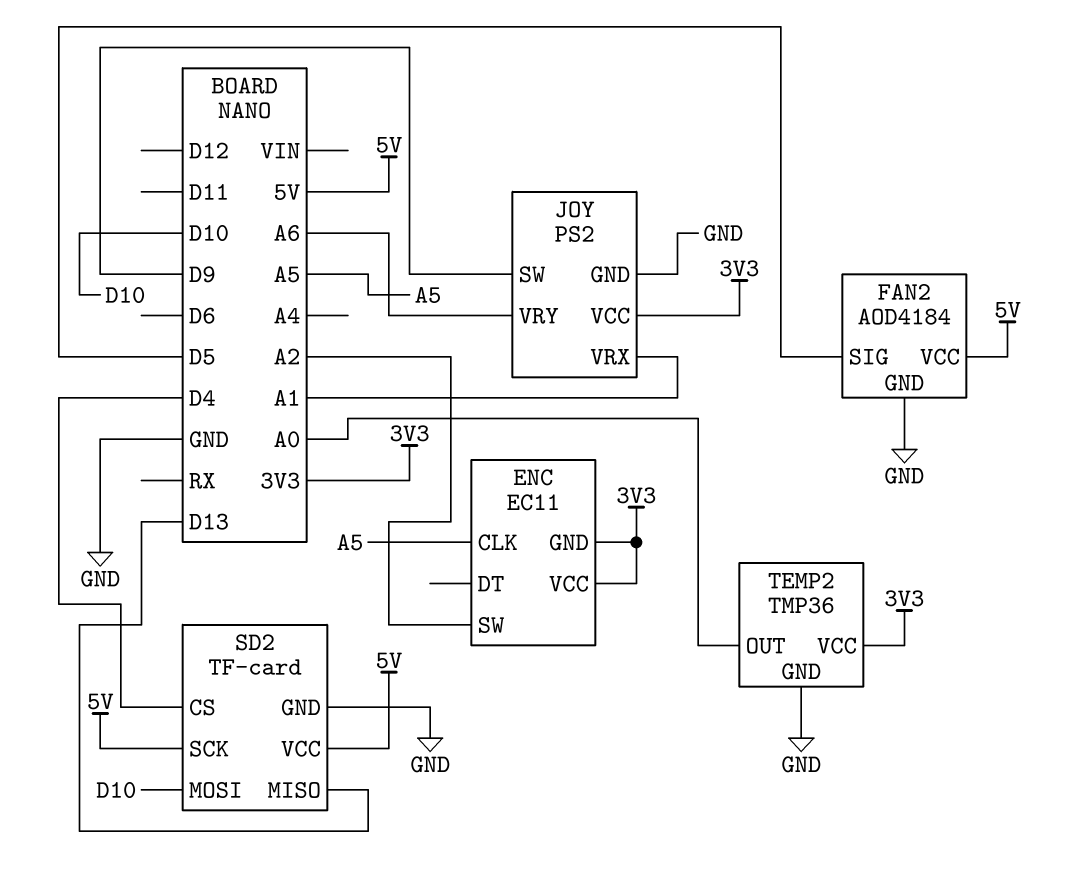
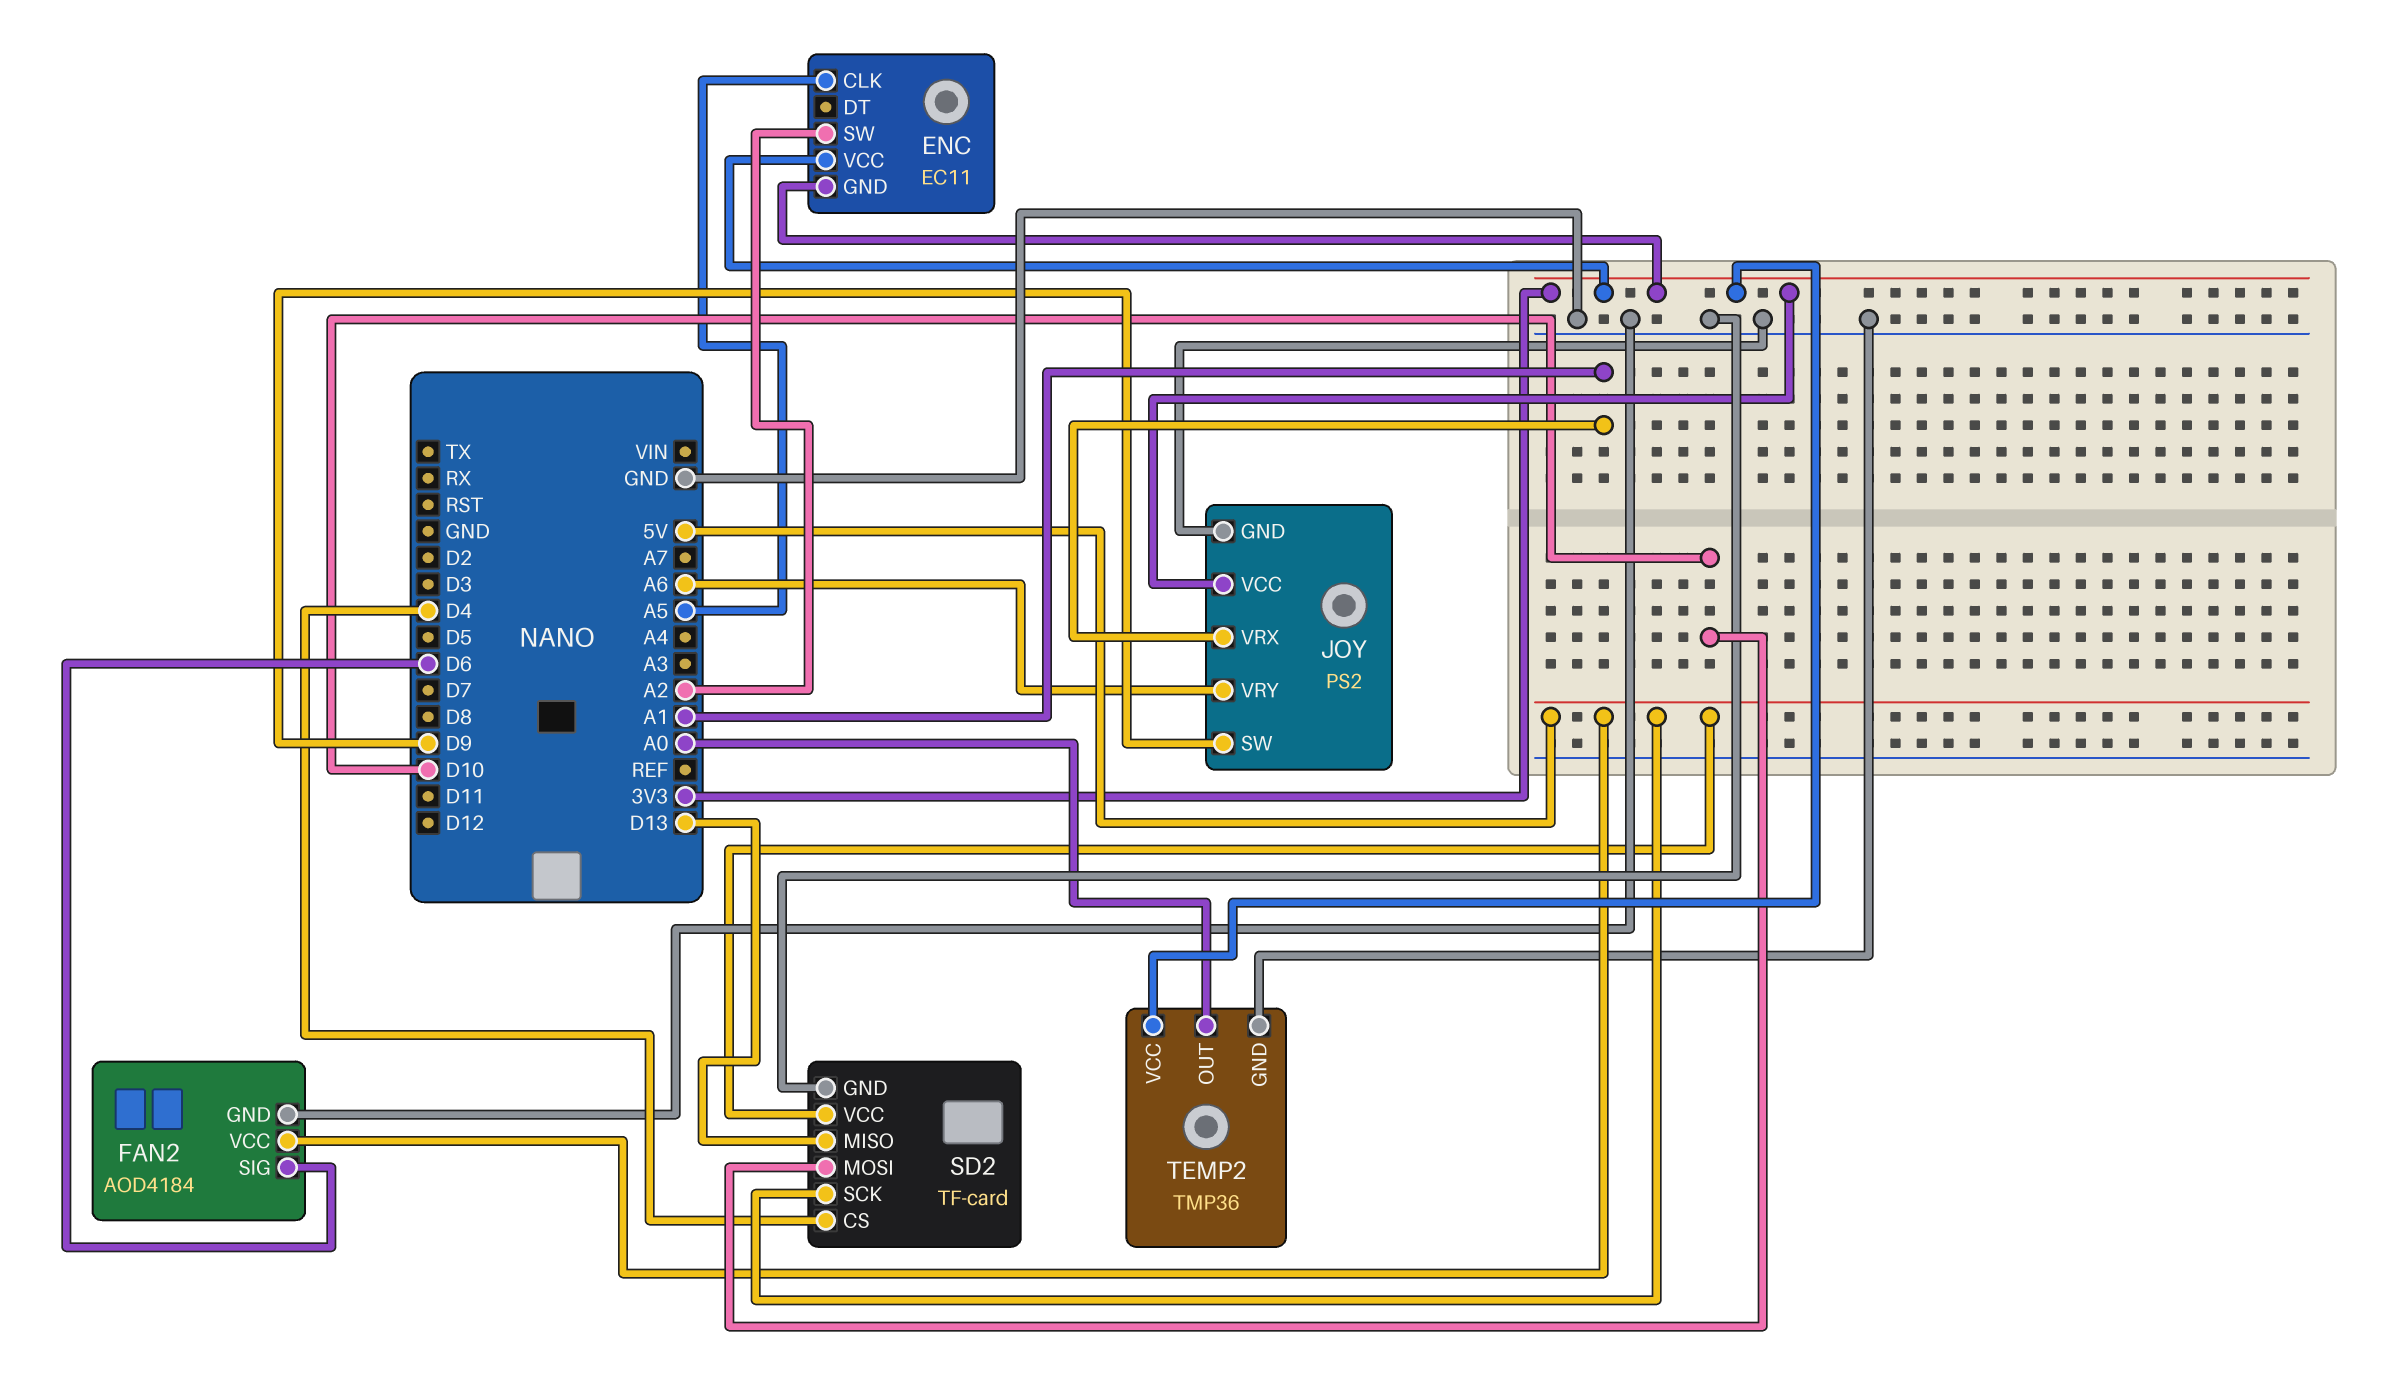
FAN2 pin SIG: D5 -> D6

